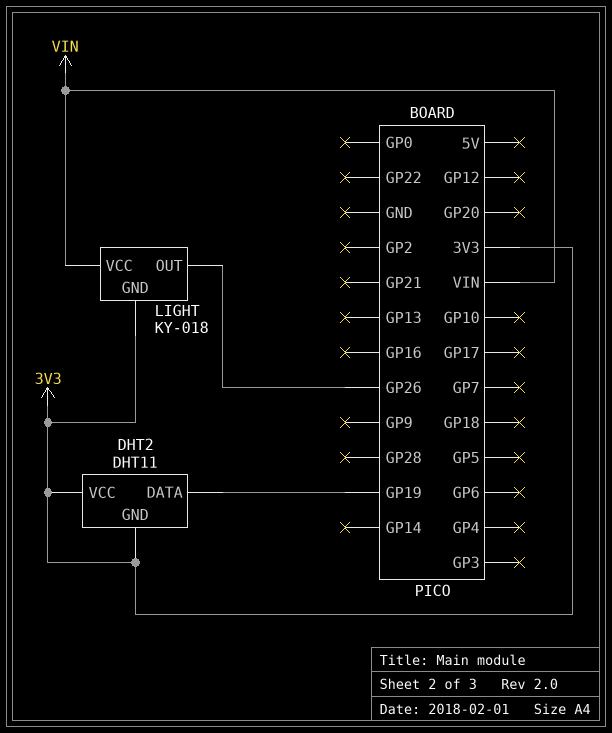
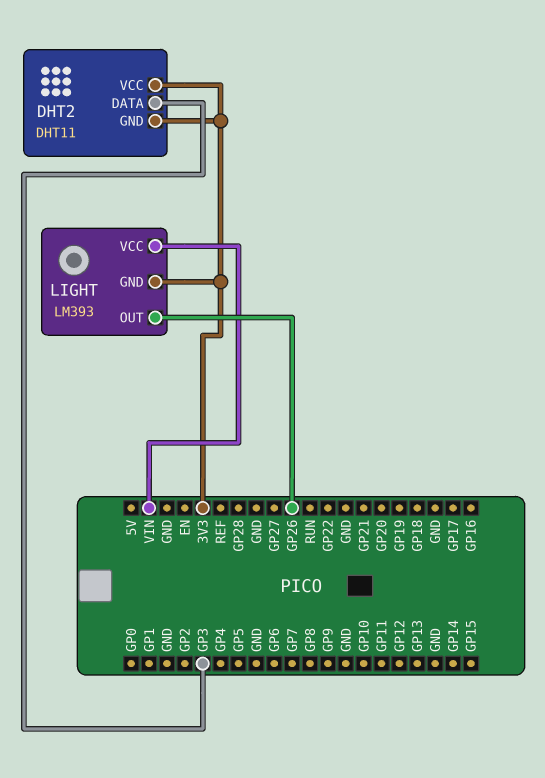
DHT2 pin DATA: GP19 -> GP3
LIGHT: KY-018 -> LM393

